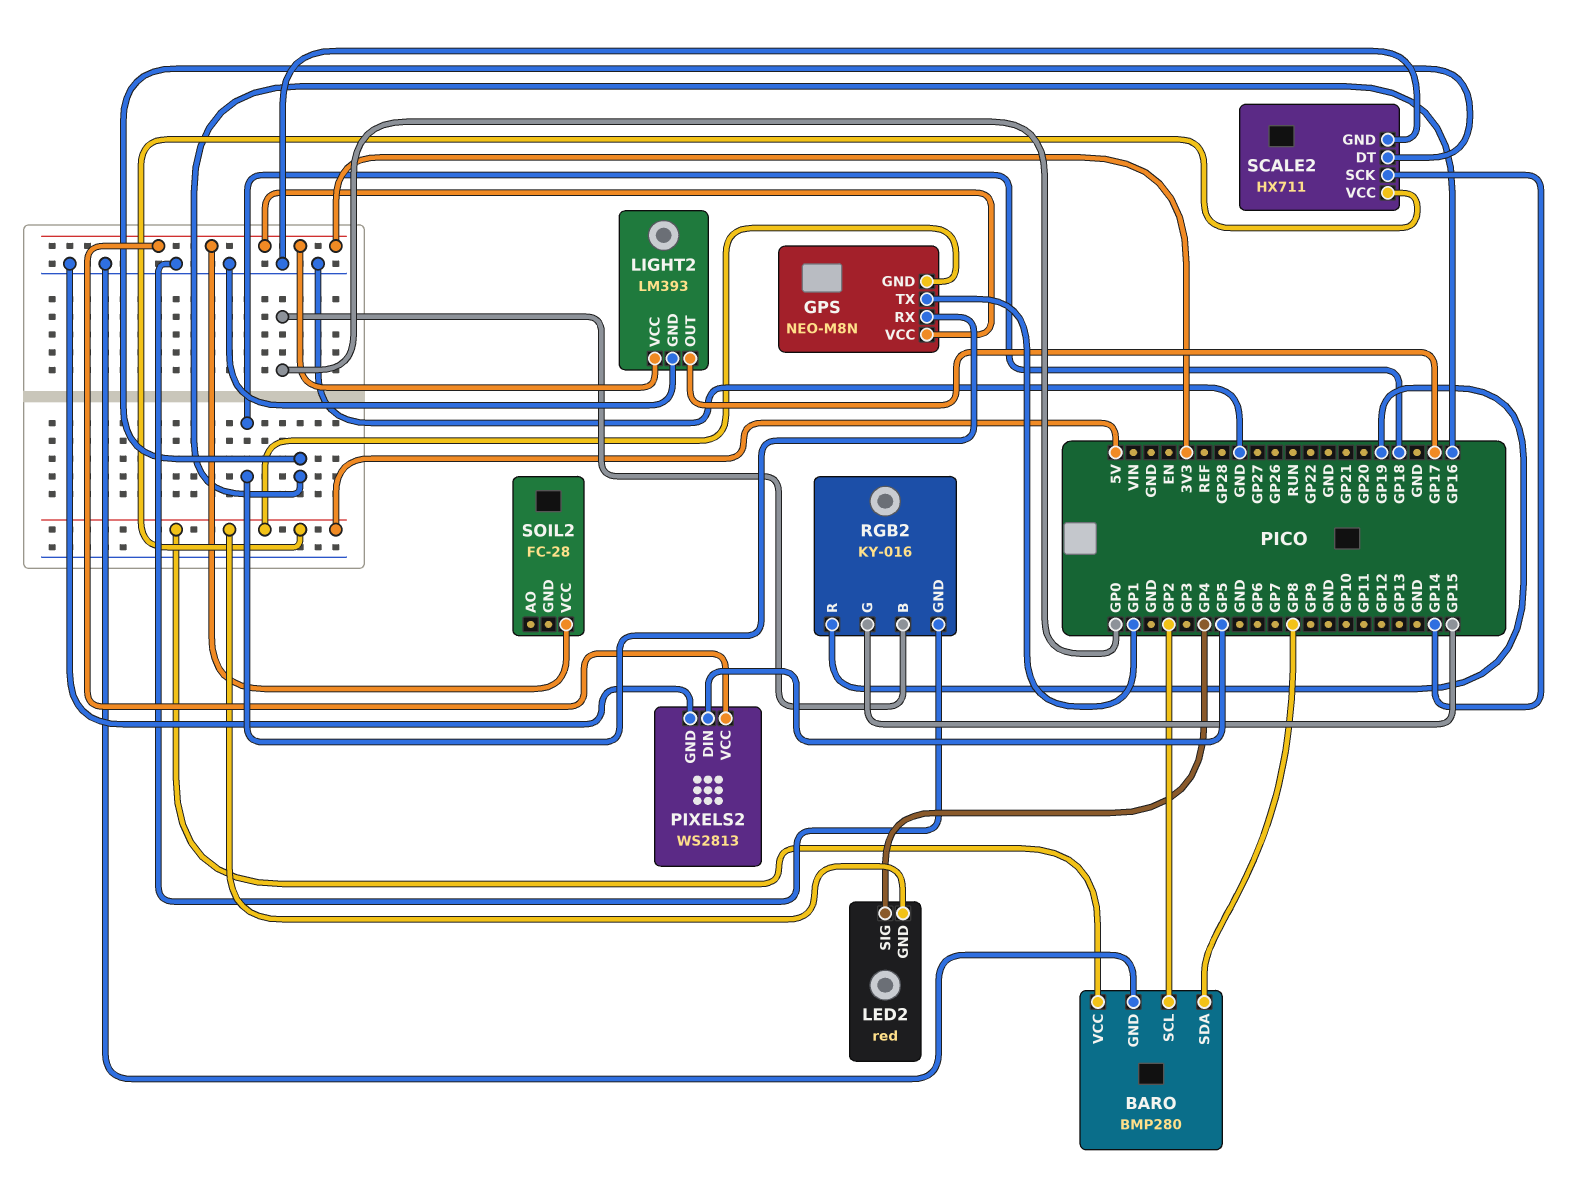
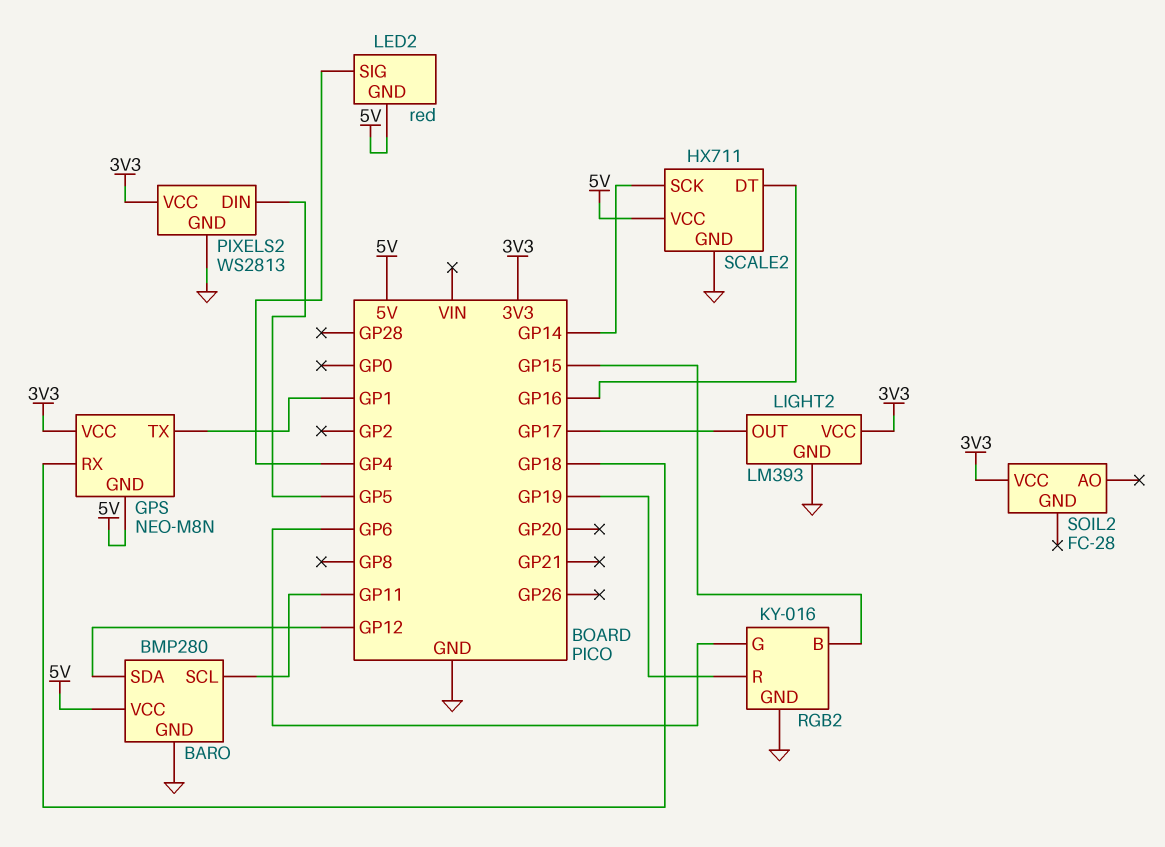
BARO pin SCL: GP2 -> GP11
BARO pin SDA: GP8 -> GP12
RGB2 pin B: GP0 -> GP15
RGB2 pin G: GP15 -> GP6

